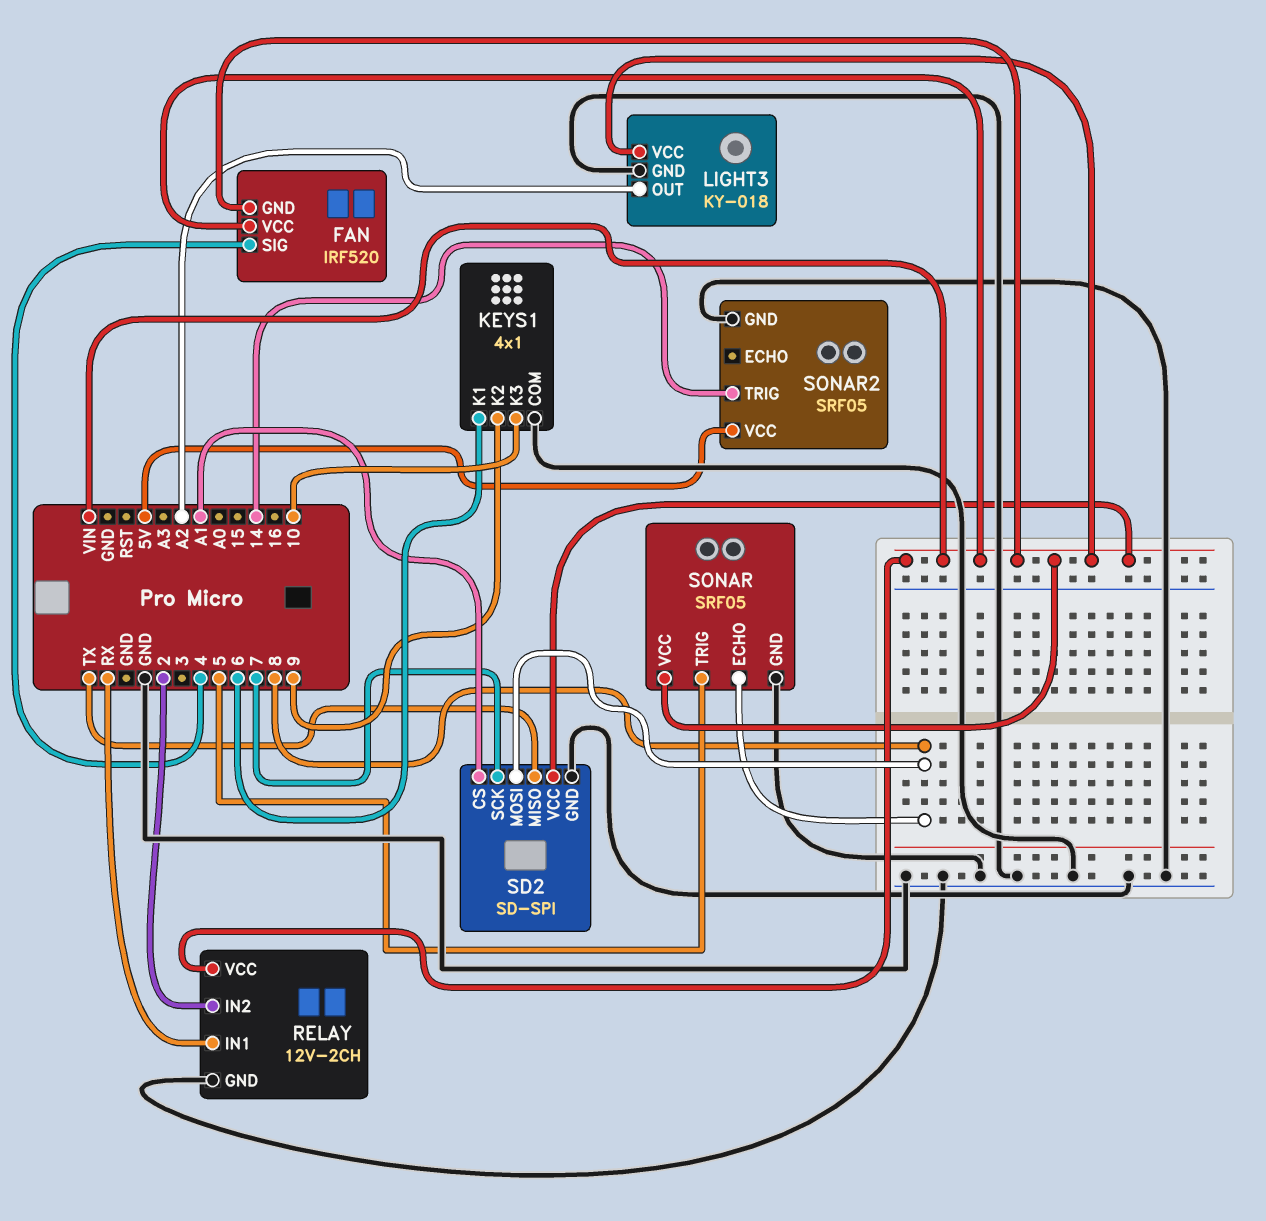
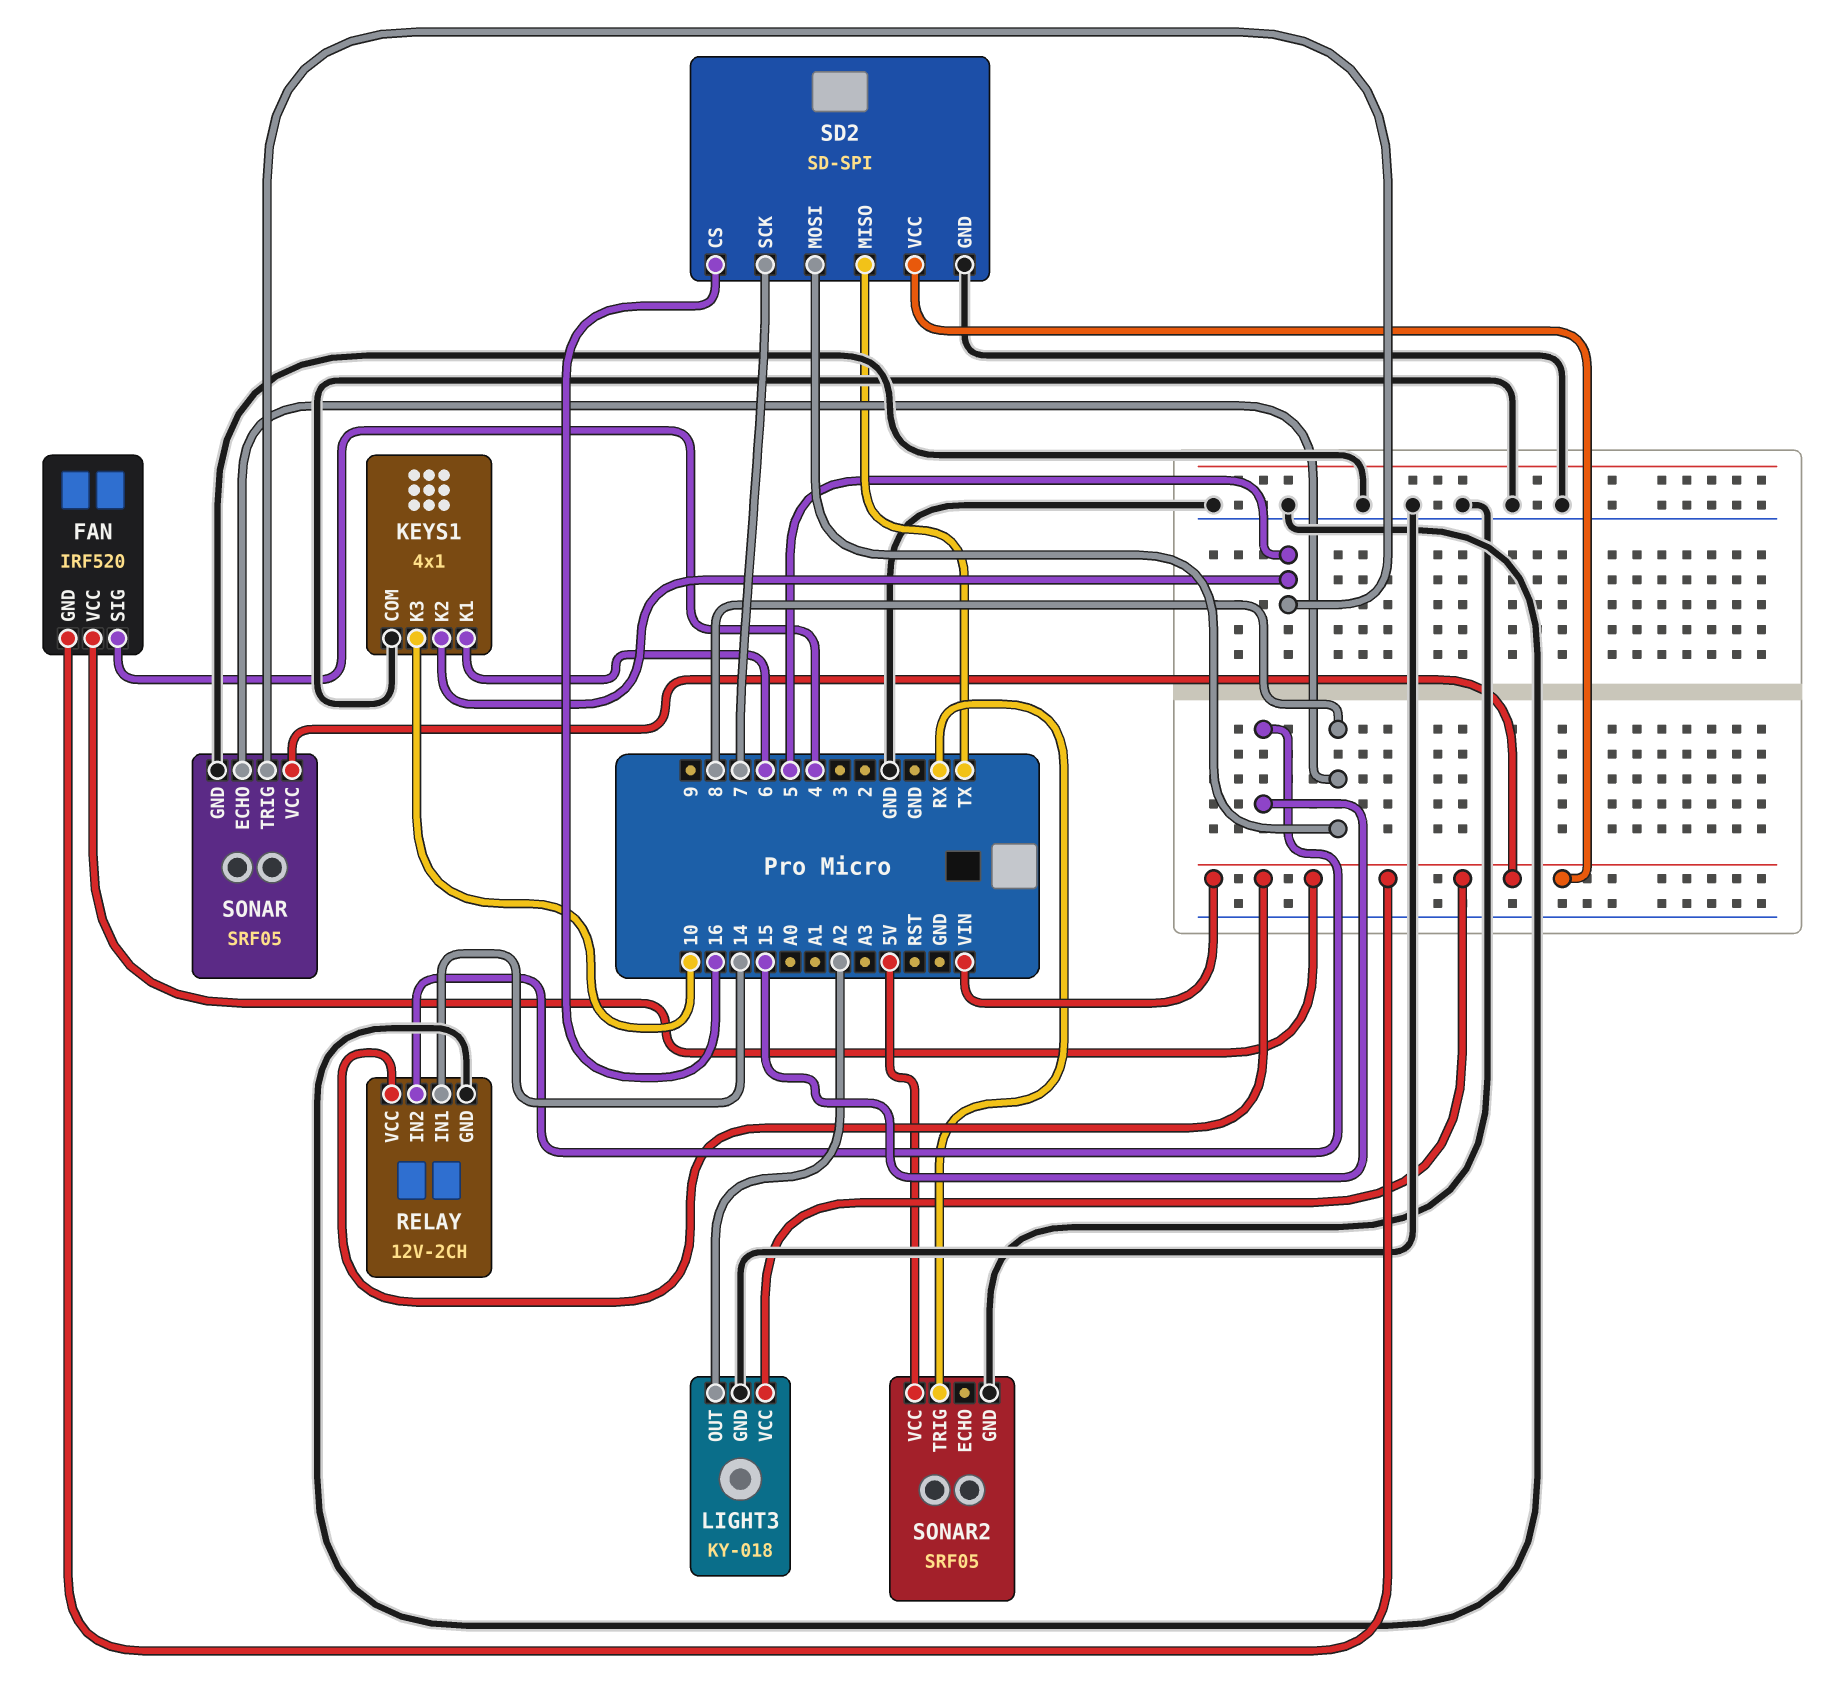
KEYS1 pin K2: 9 -> 5
RELAY pin IN1: RX -> 14
RELAY pin IN2: 2 -> 15
SD2 pin CS: A1 -> 16
SONAR2 pin TRIG: 14 -> RX

